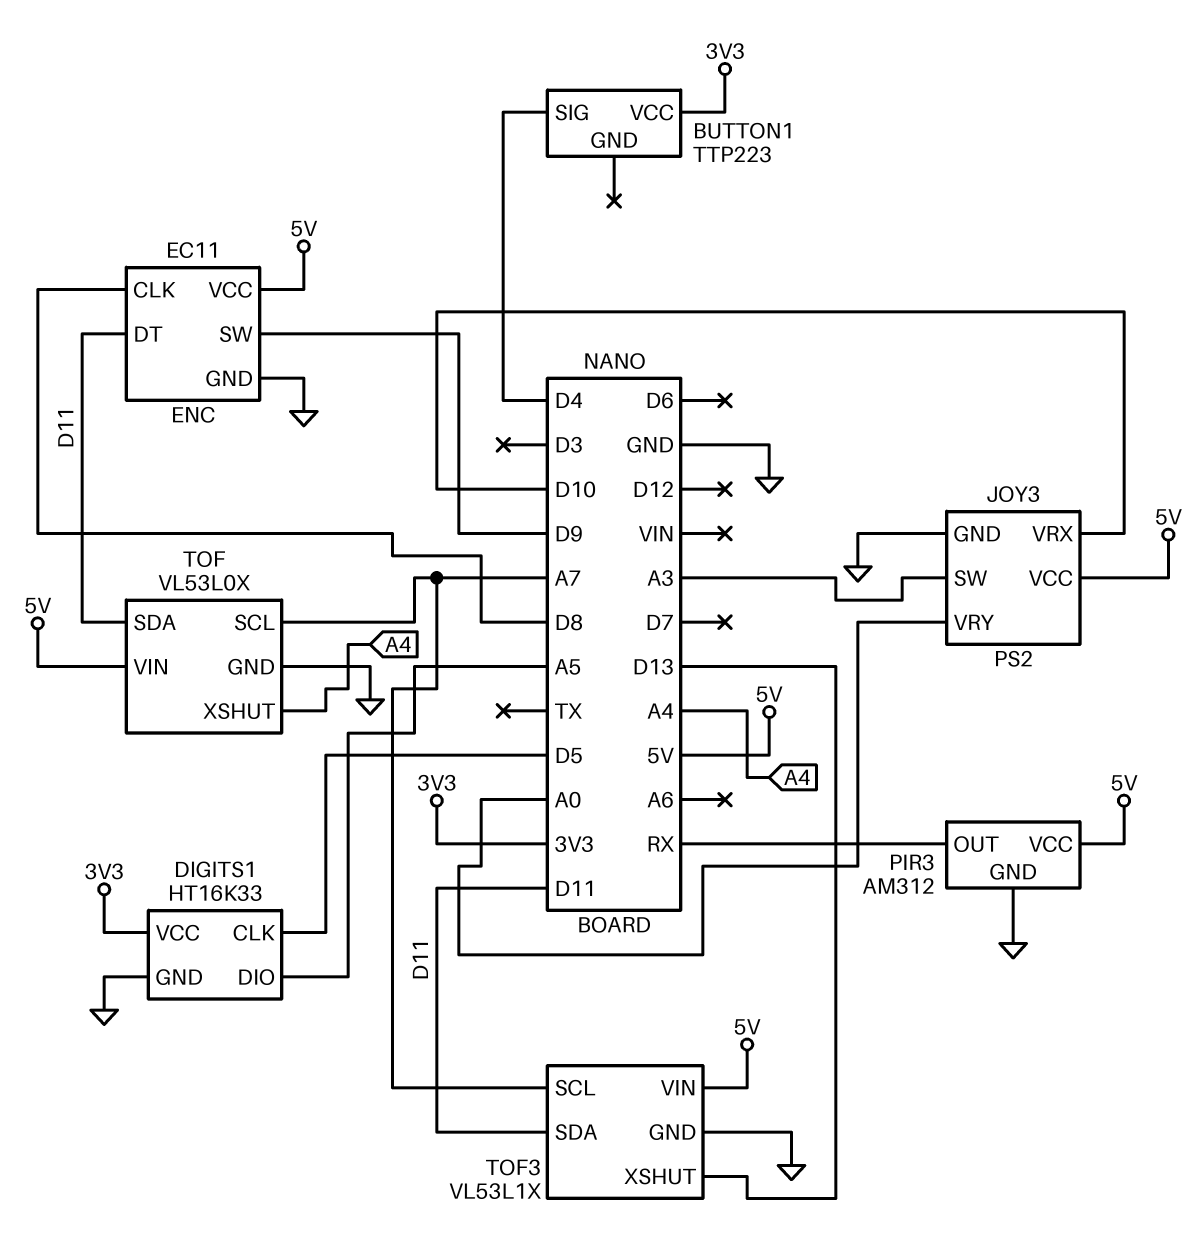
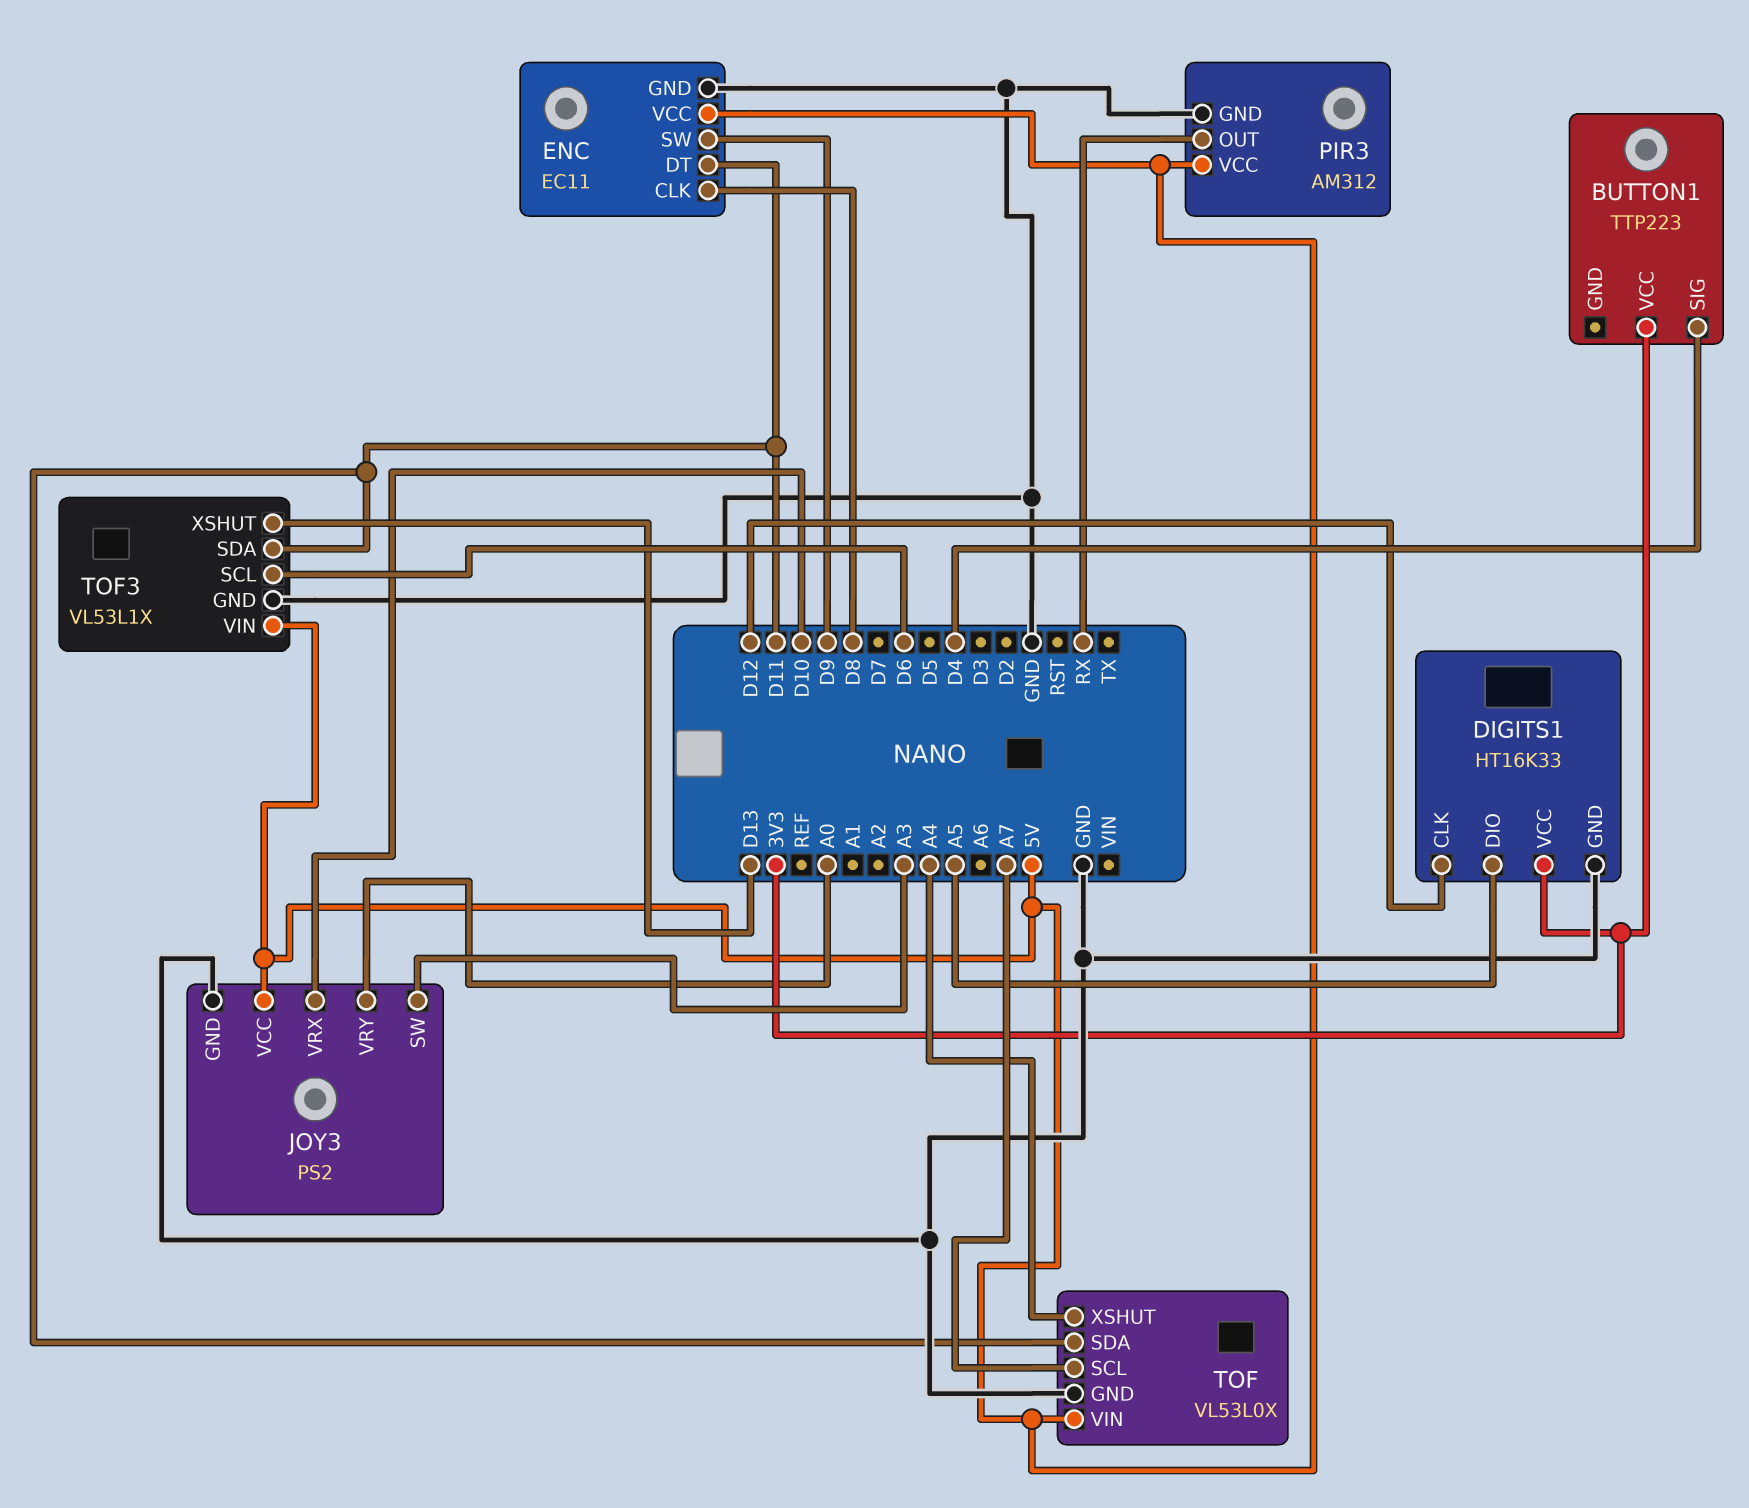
DIGITS1 pin CLK: D5 -> D12
TOF3 pin SCL: A7 -> D6

